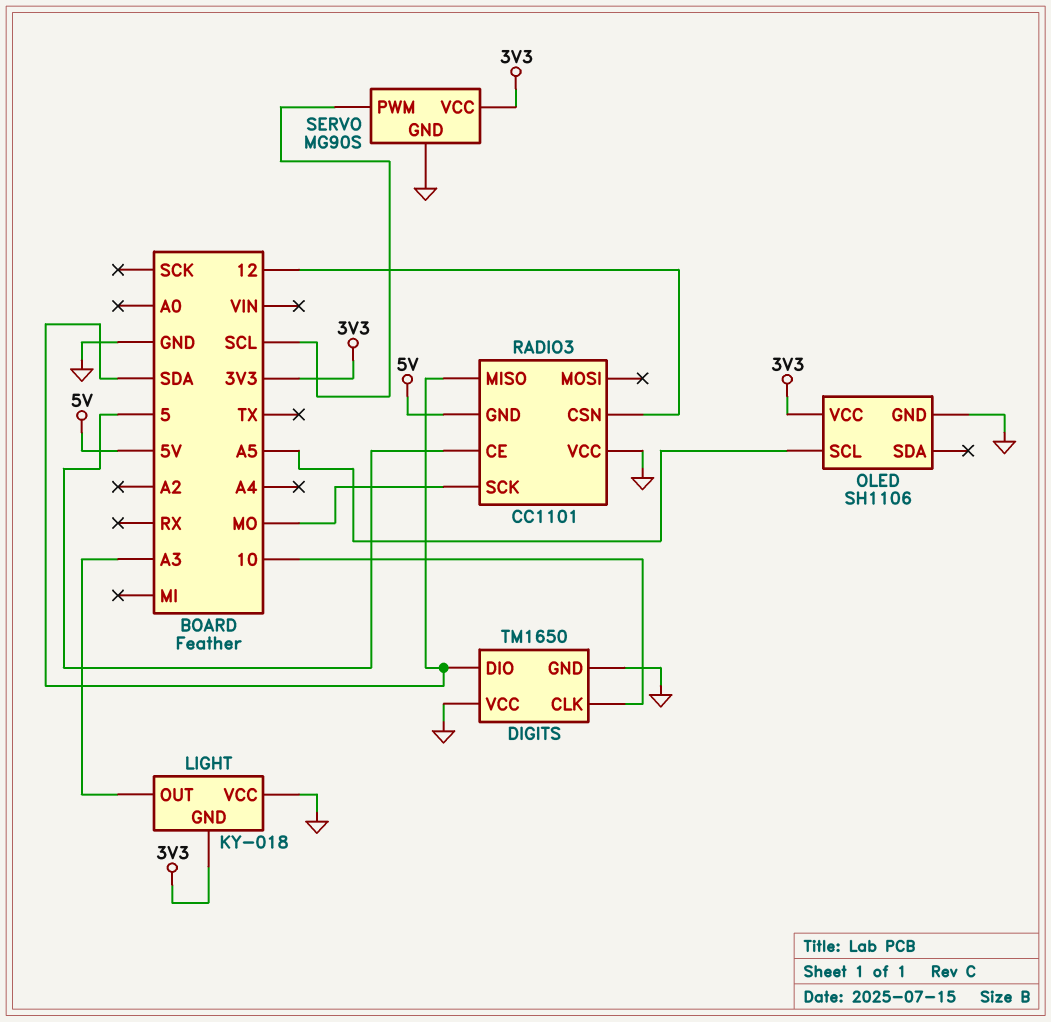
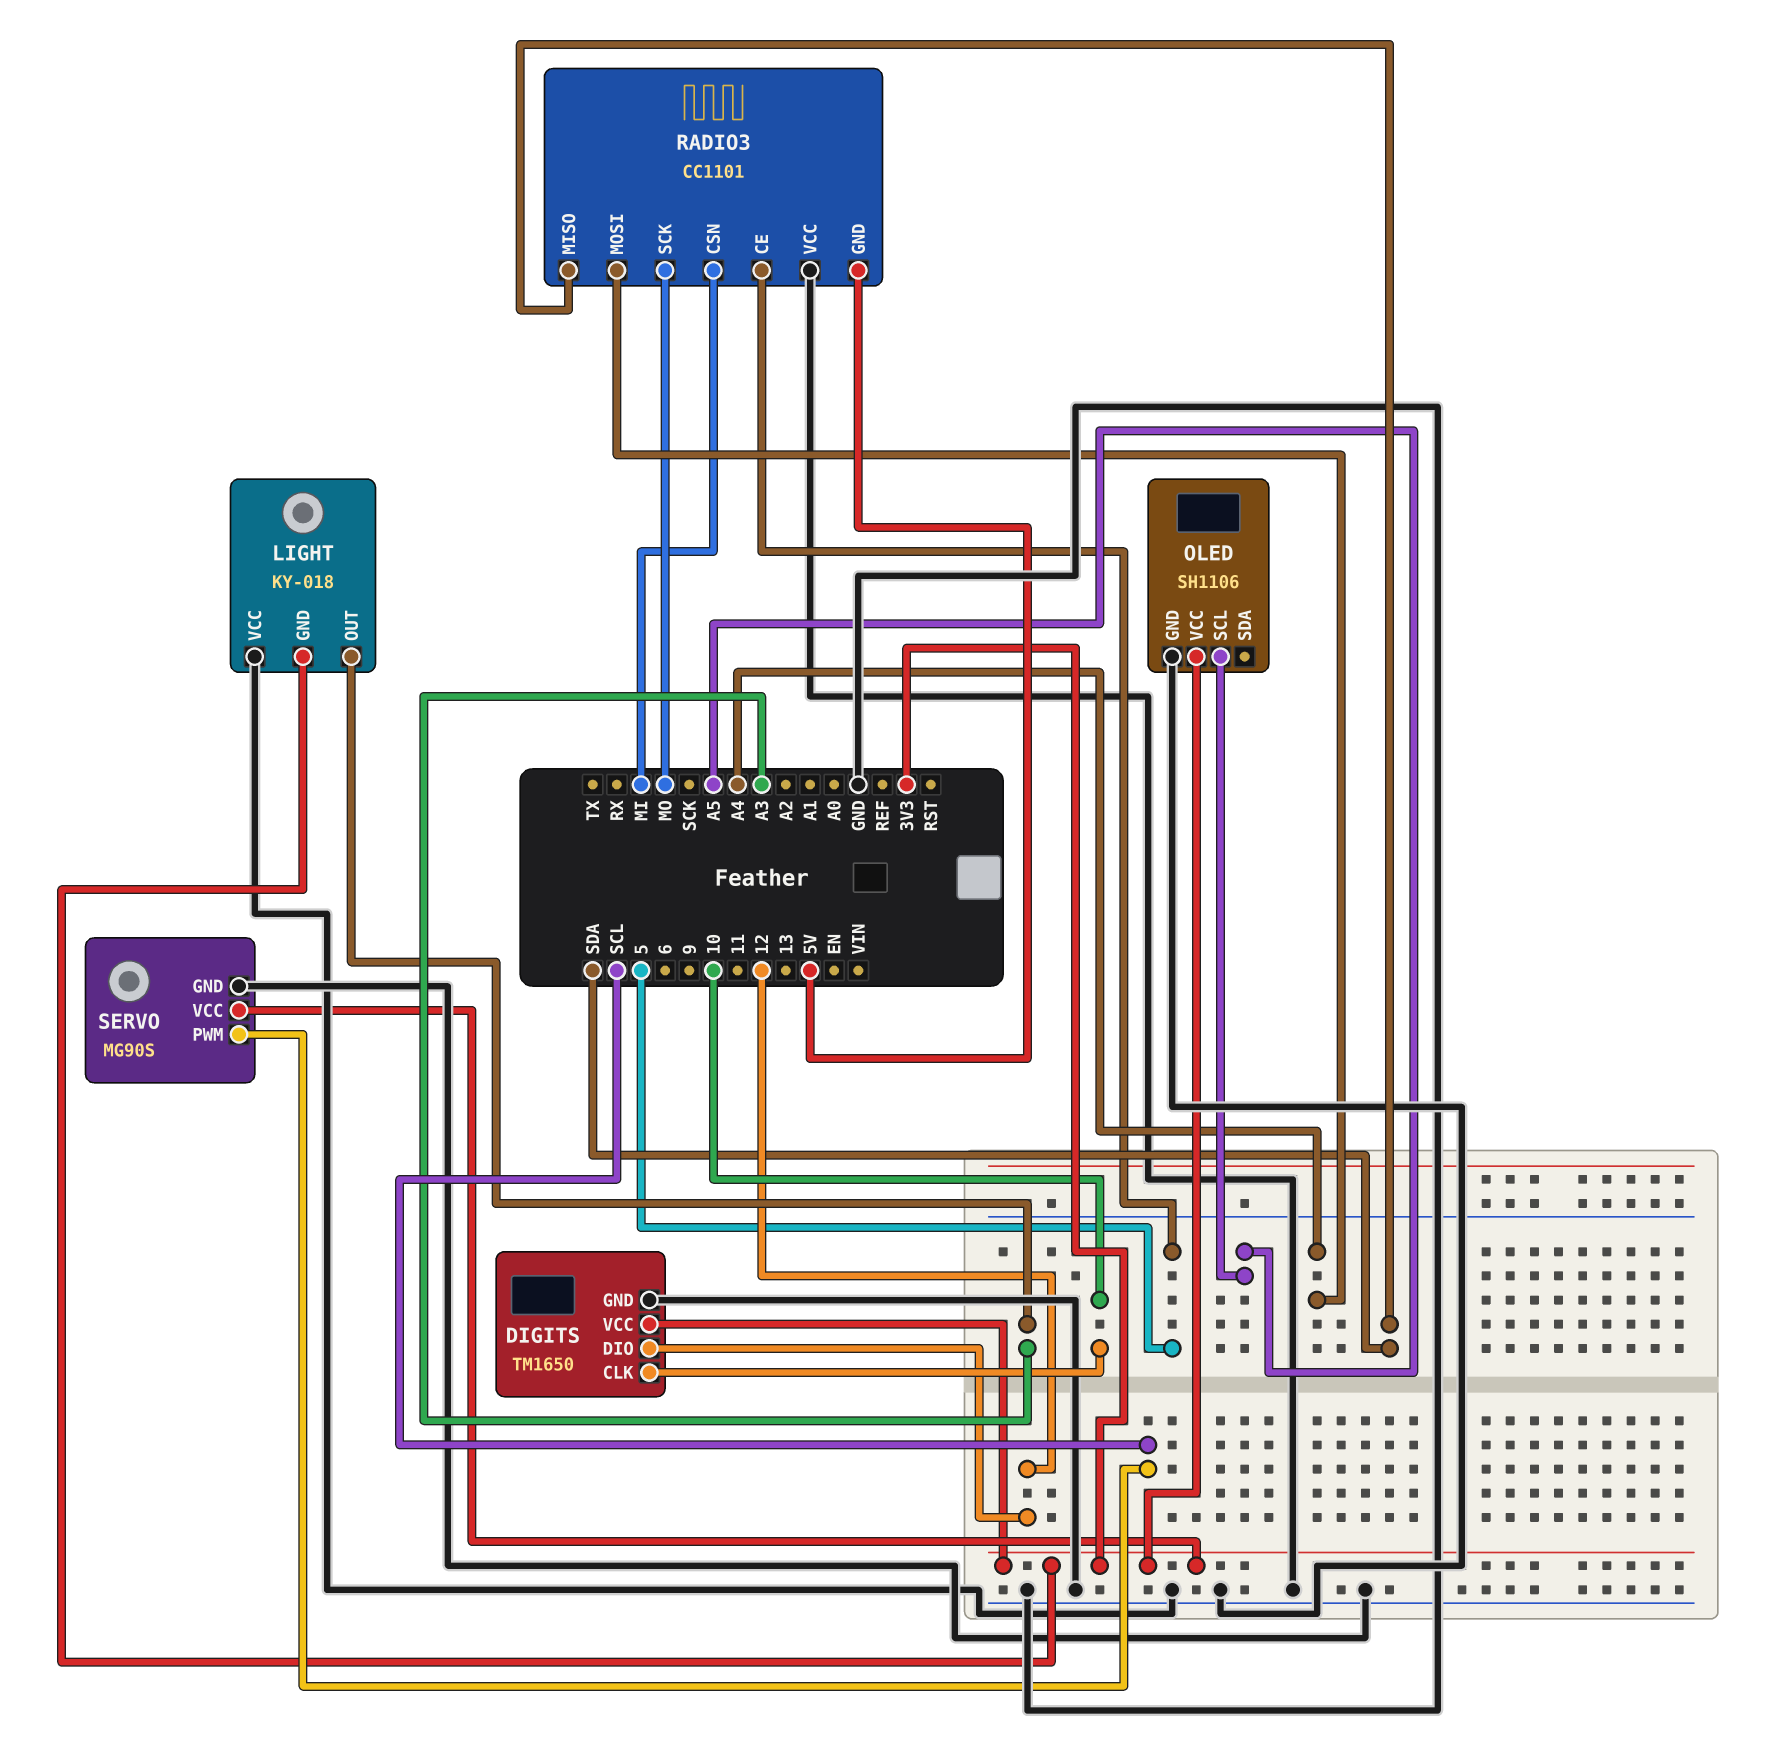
DIGITS pin DIO: SDA -> 12
DIGITS pin VCC: GND -> 3V3
RADIO3 pin CSN: 12 -> MI
RADIO3 pin MOSI: none -> A4

